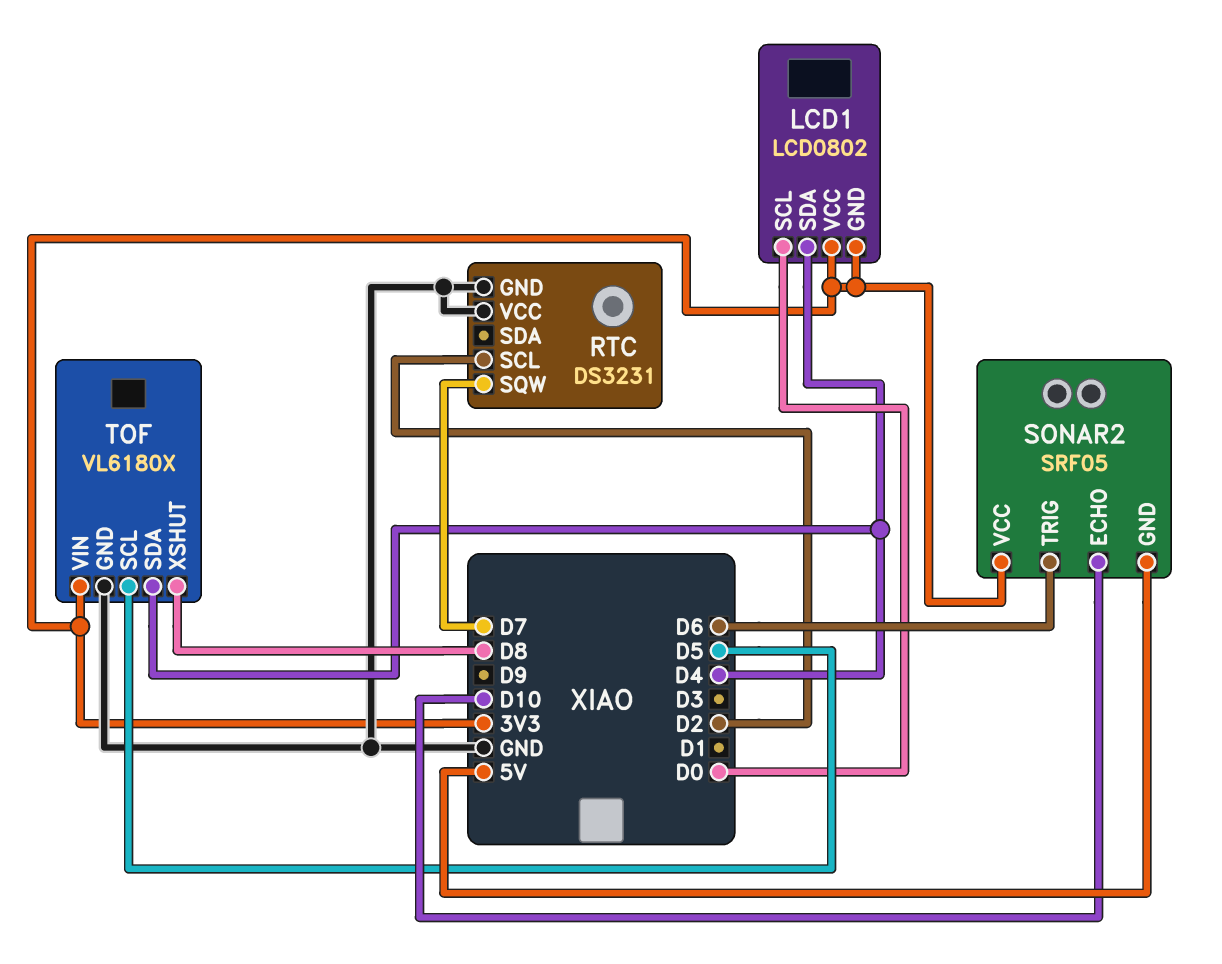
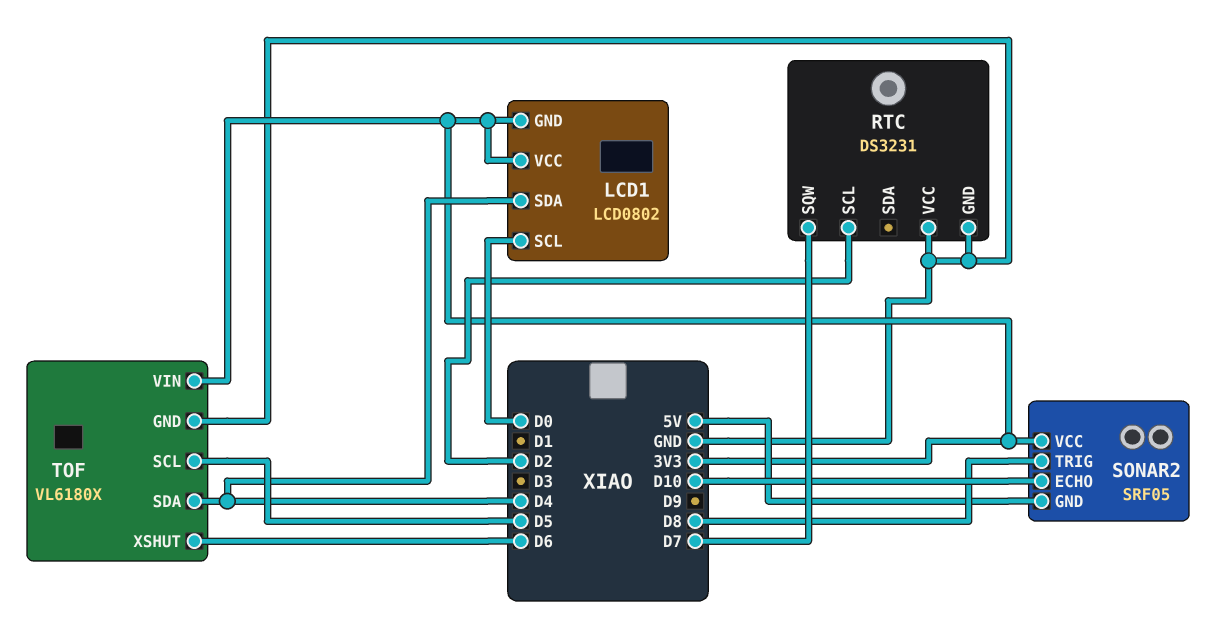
SONAR2 pin TRIG: D6 -> D8
TOF pin XSHUT: D8 -> D6

